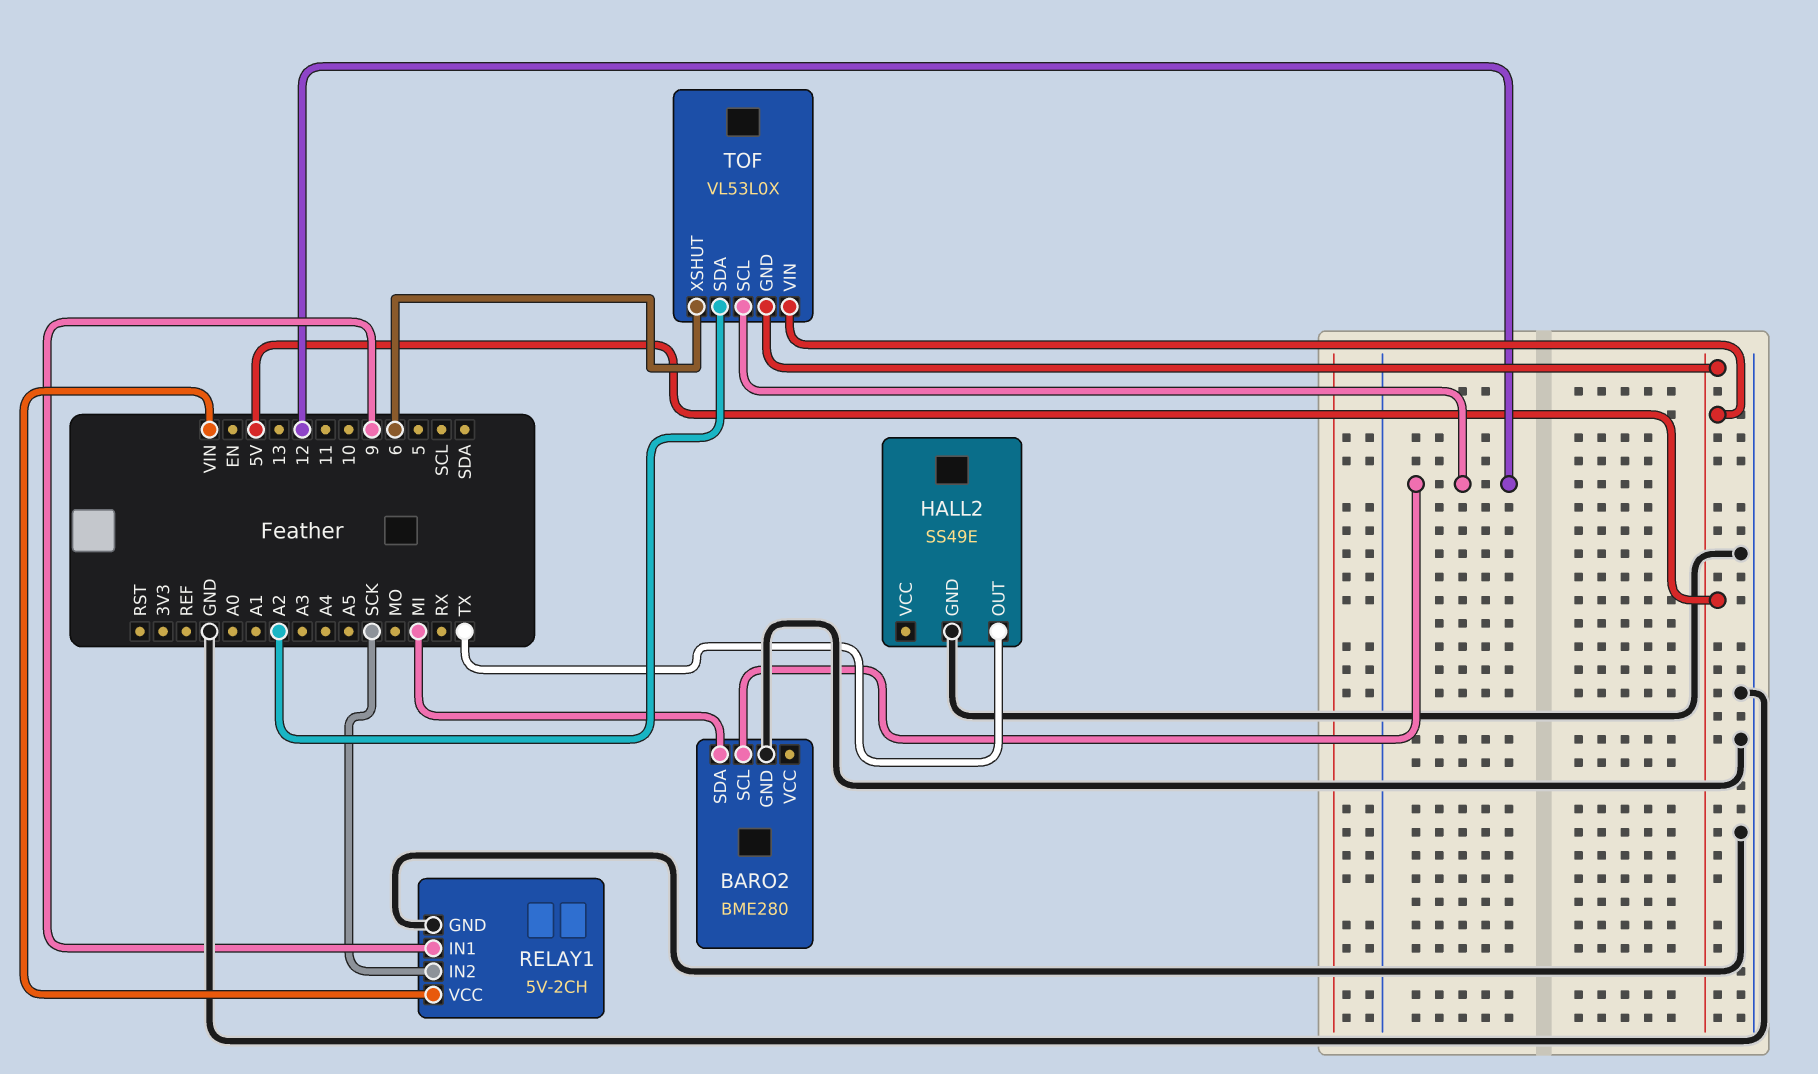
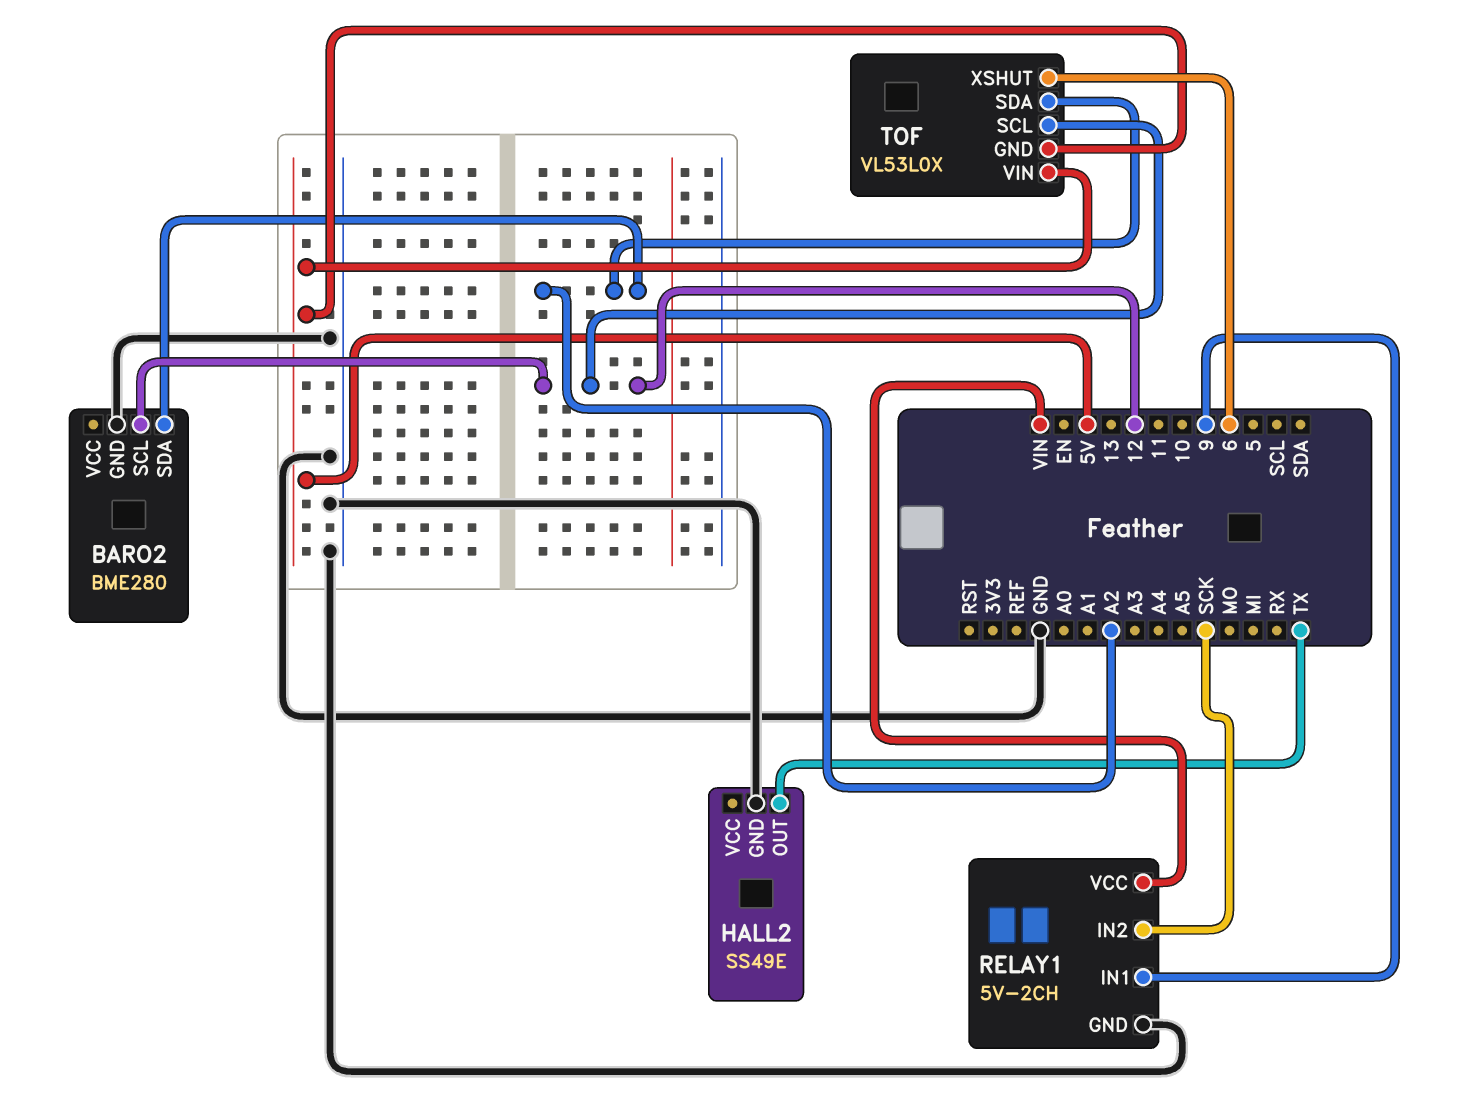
BARO2 pin SDA: MI -> A2

